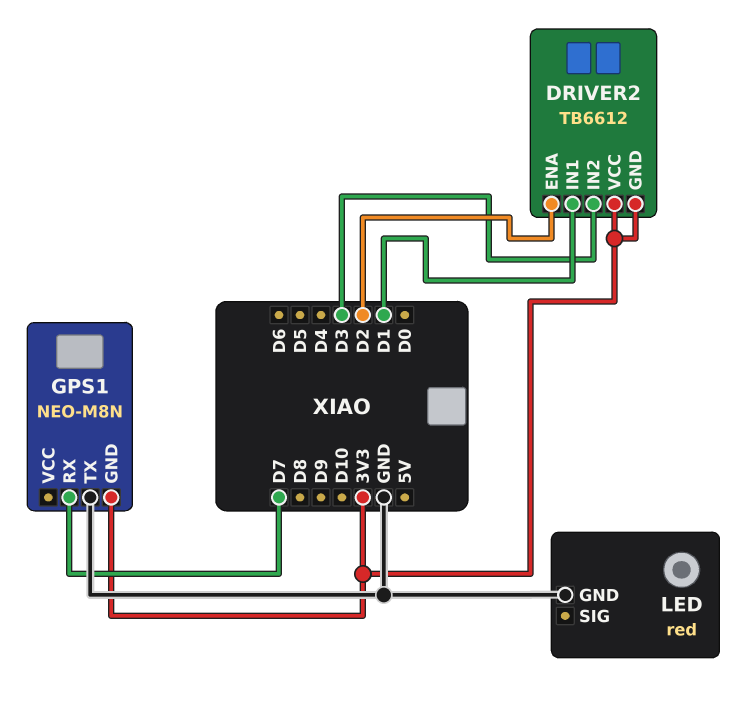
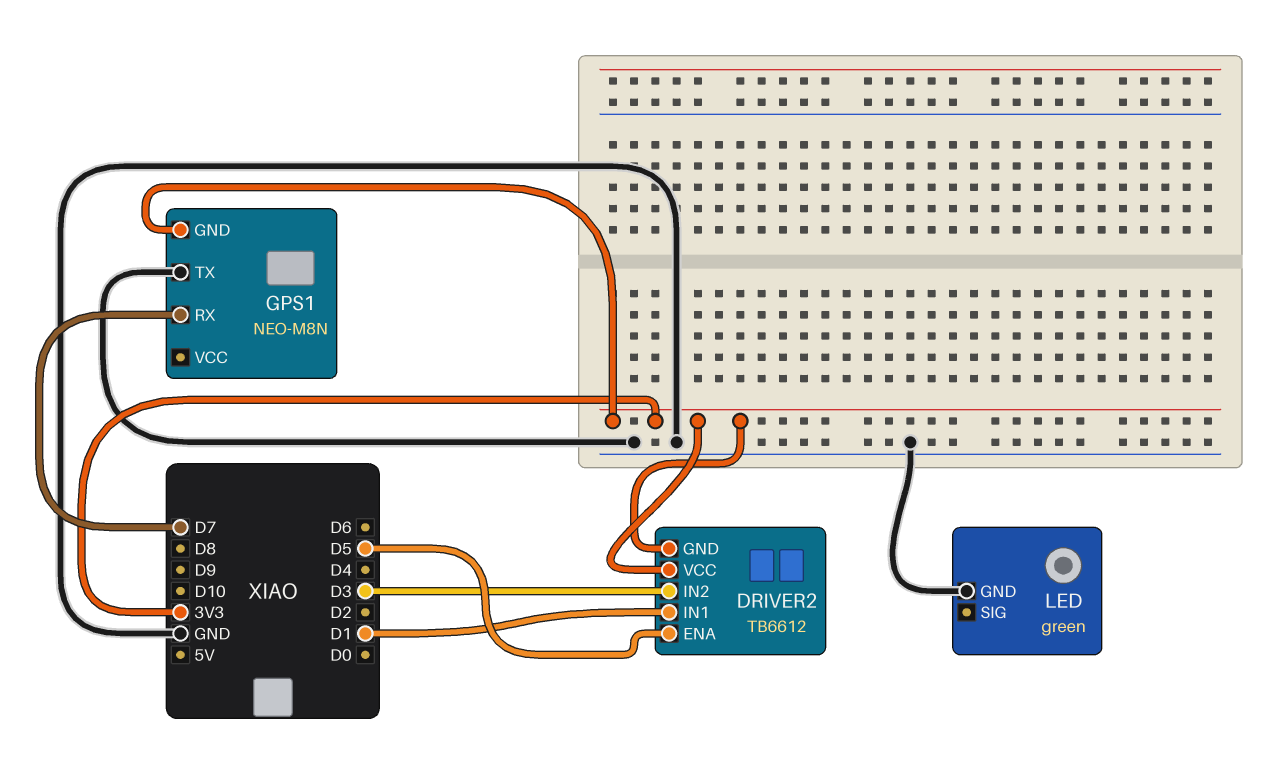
DRIVER2 pin ENA: D2 -> D5
LED: red -> green

